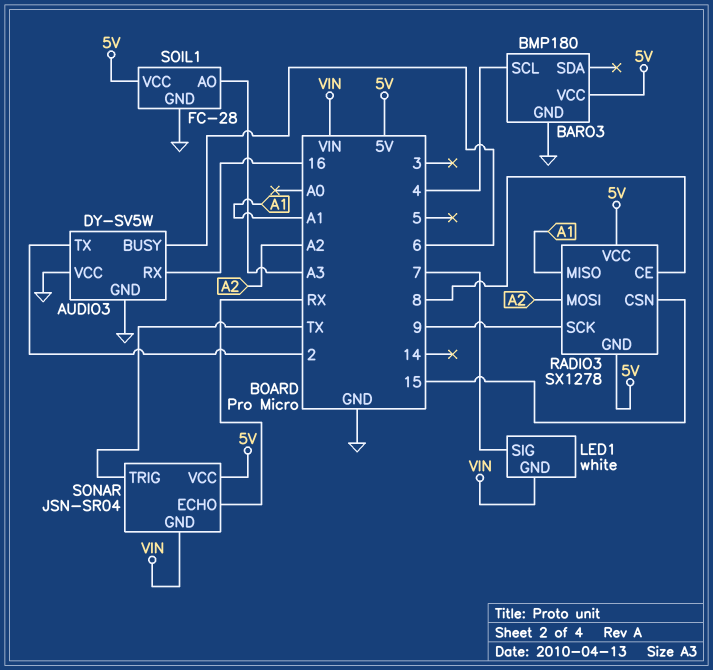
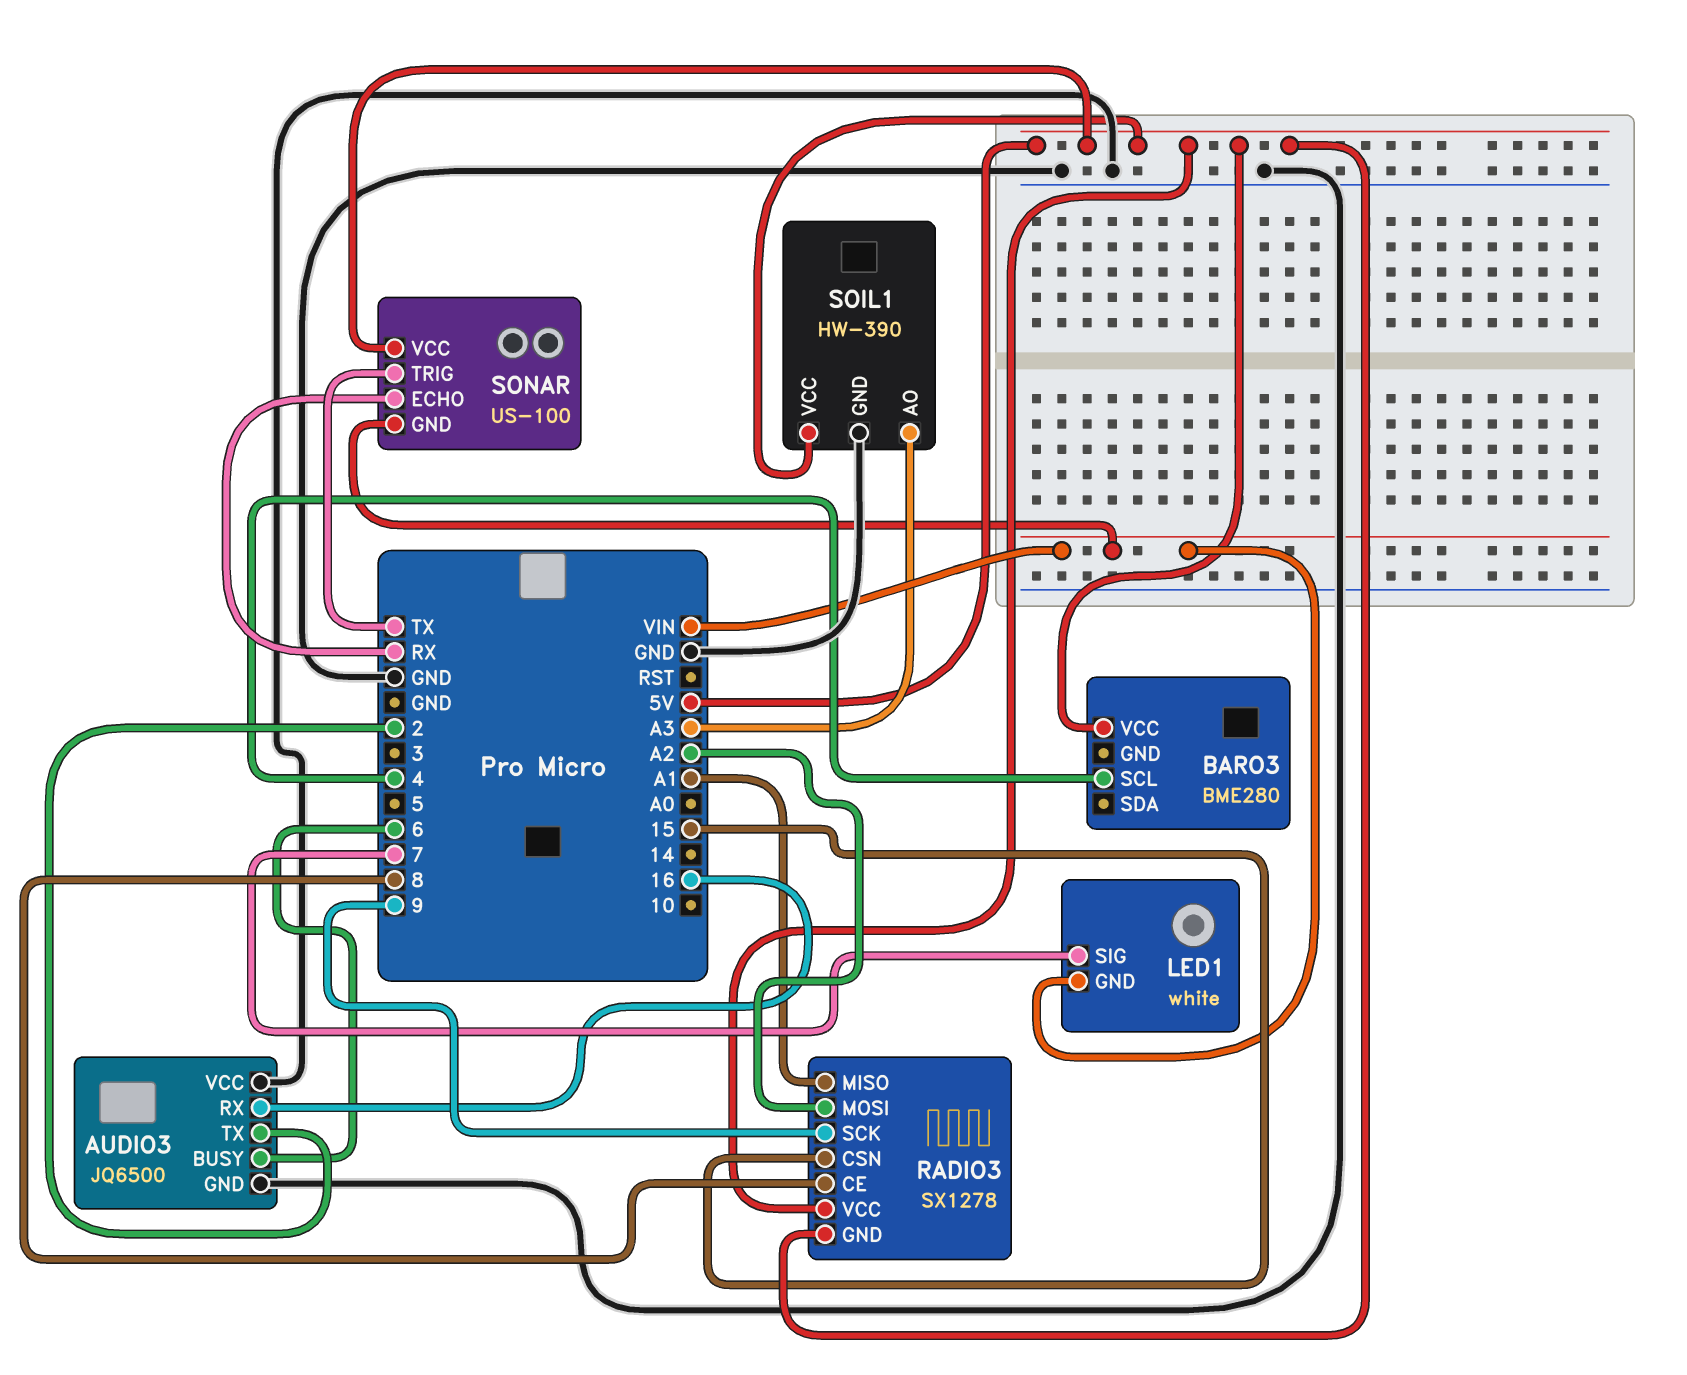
AUDIO3: DY-SV5W -> JQ6500
BARO3: BMP180 -> BME280
BARO3 pin GND: GND -> none
SOIL1: FC-28 -> HW-390
SONAR: JSN-SR04 -> US-100

